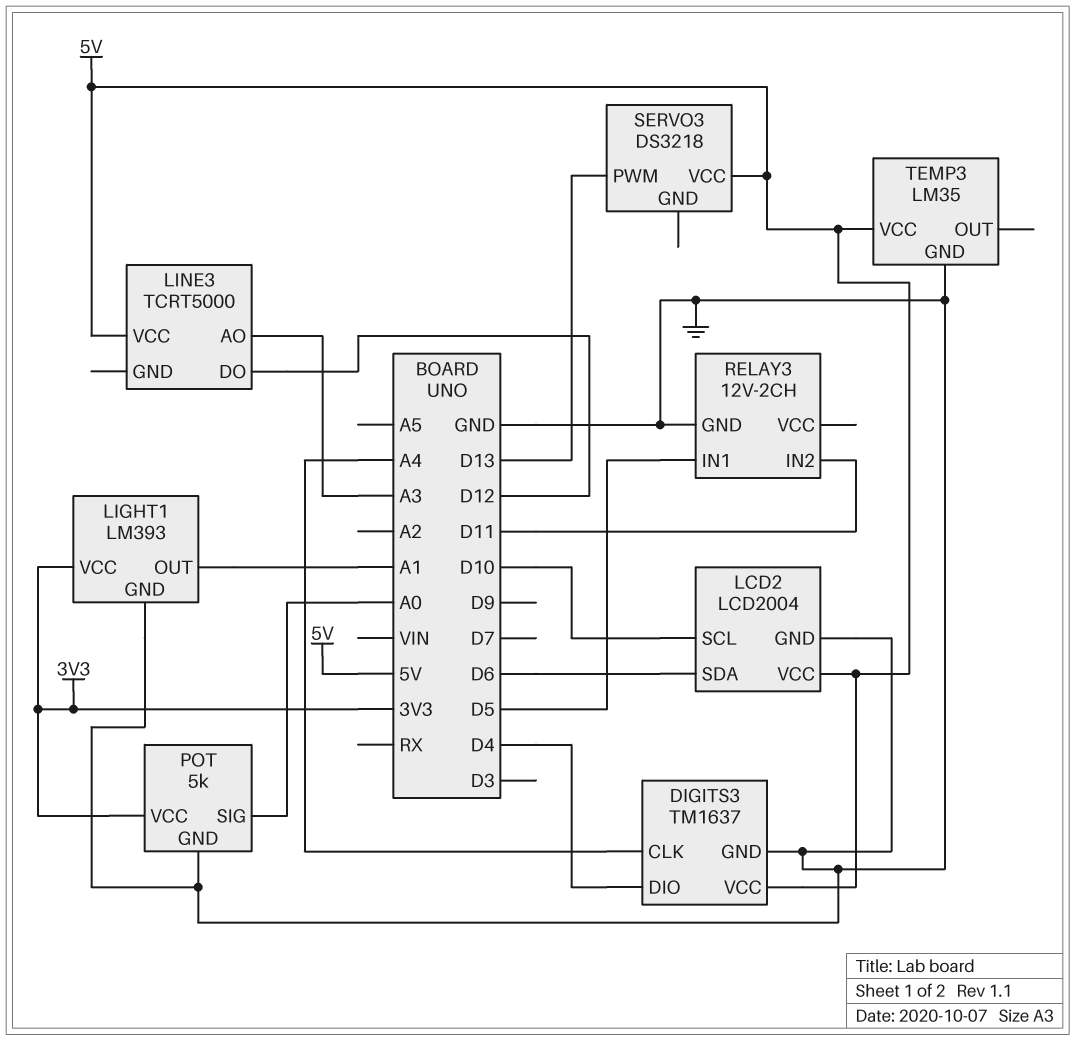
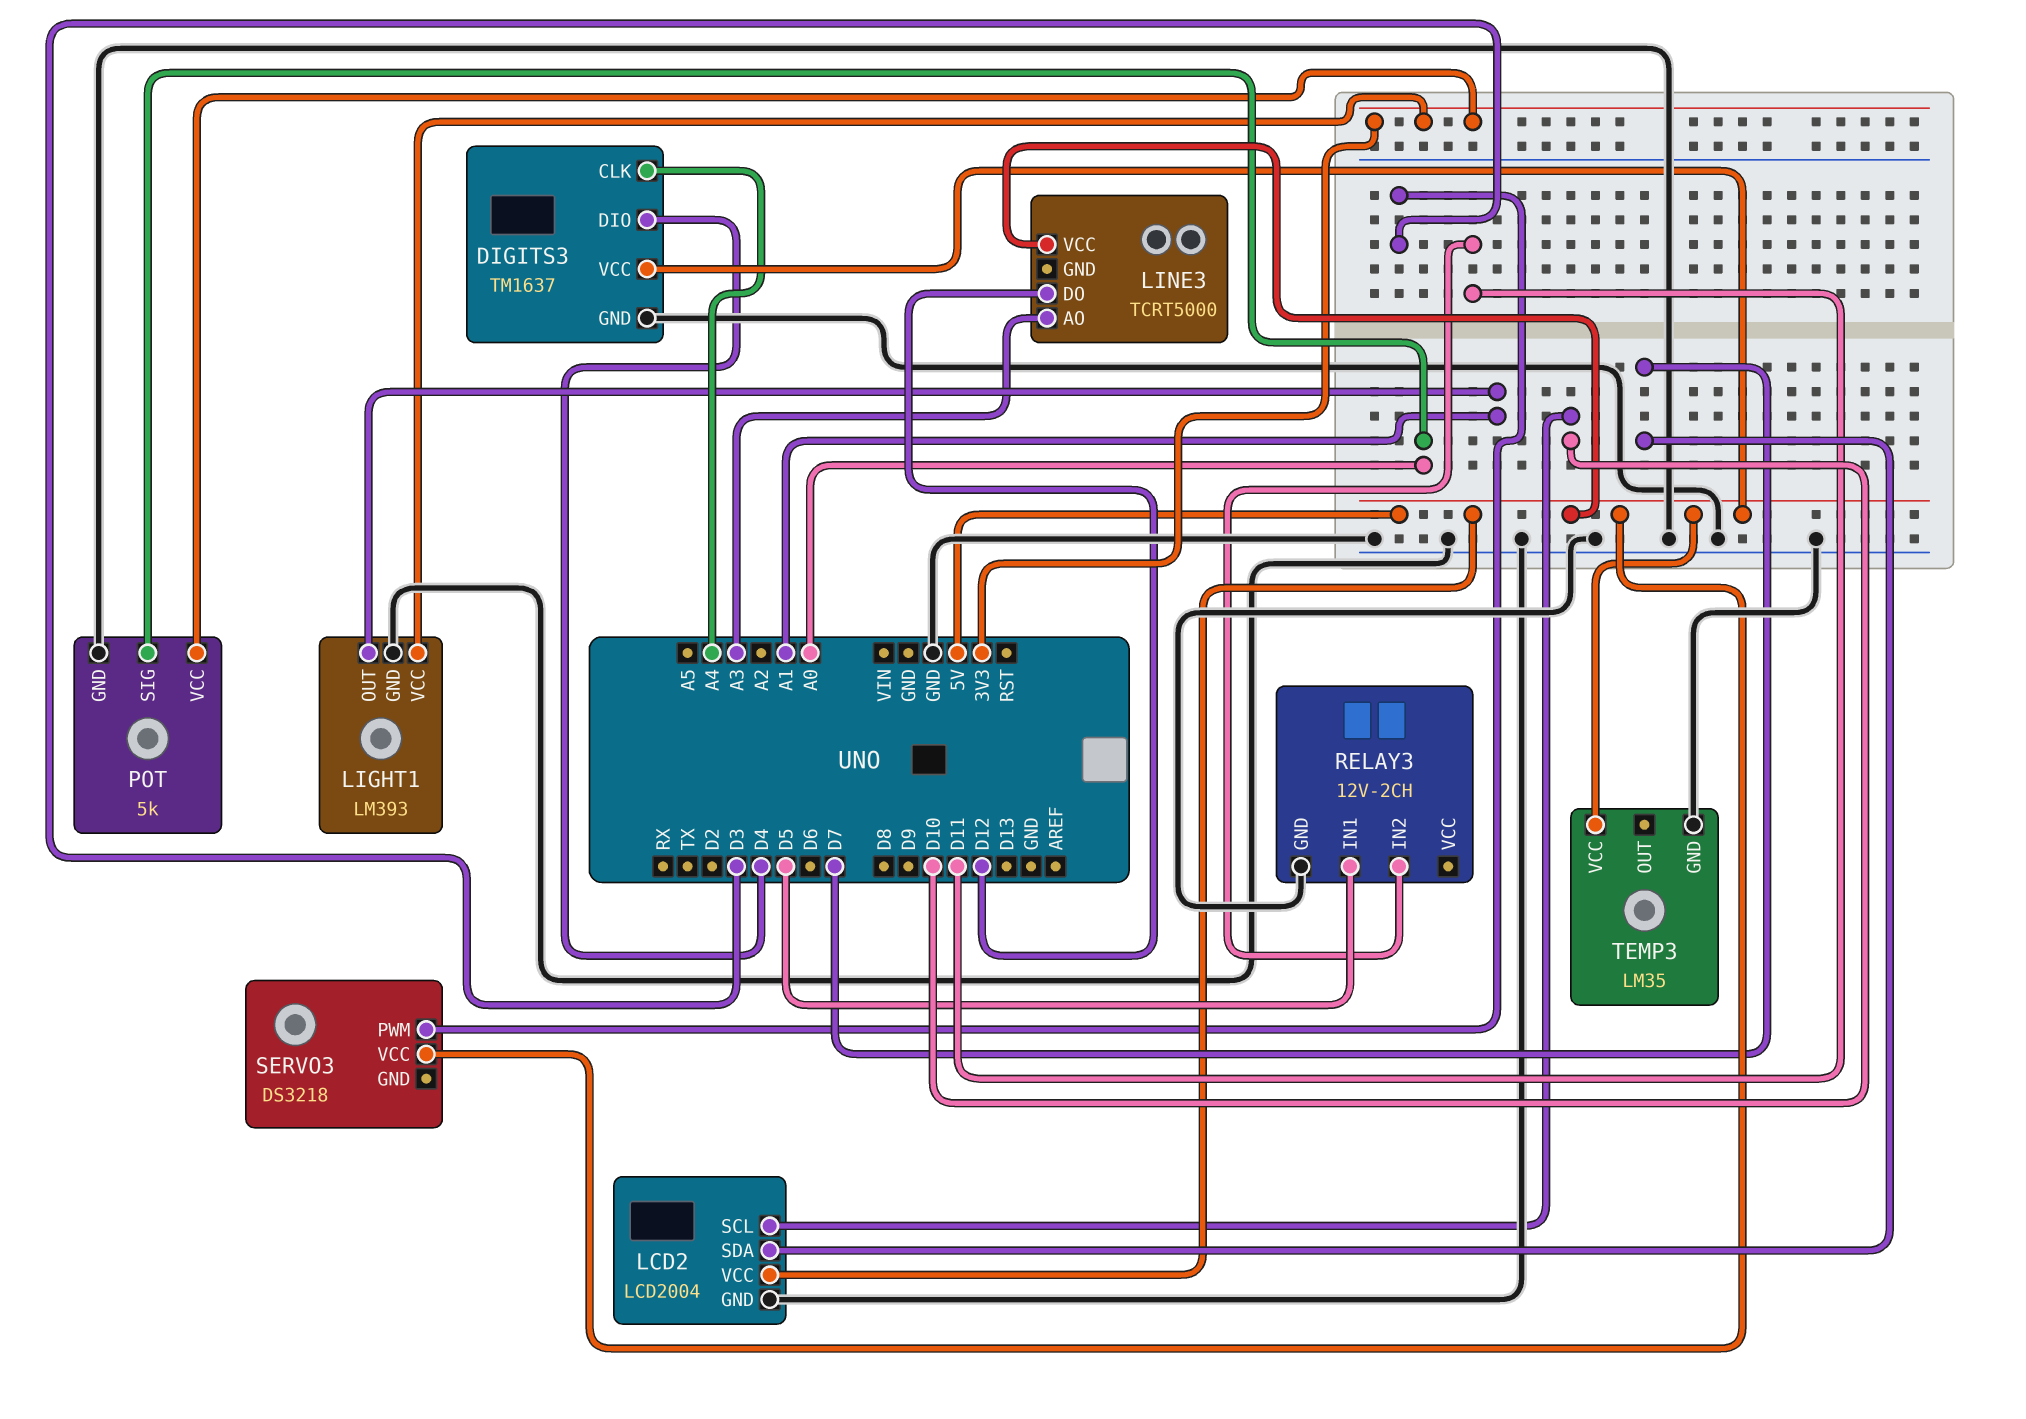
LCD2 pin SDA: D6 -> D7
SERVO3 pin PWM: D13 -> D3

